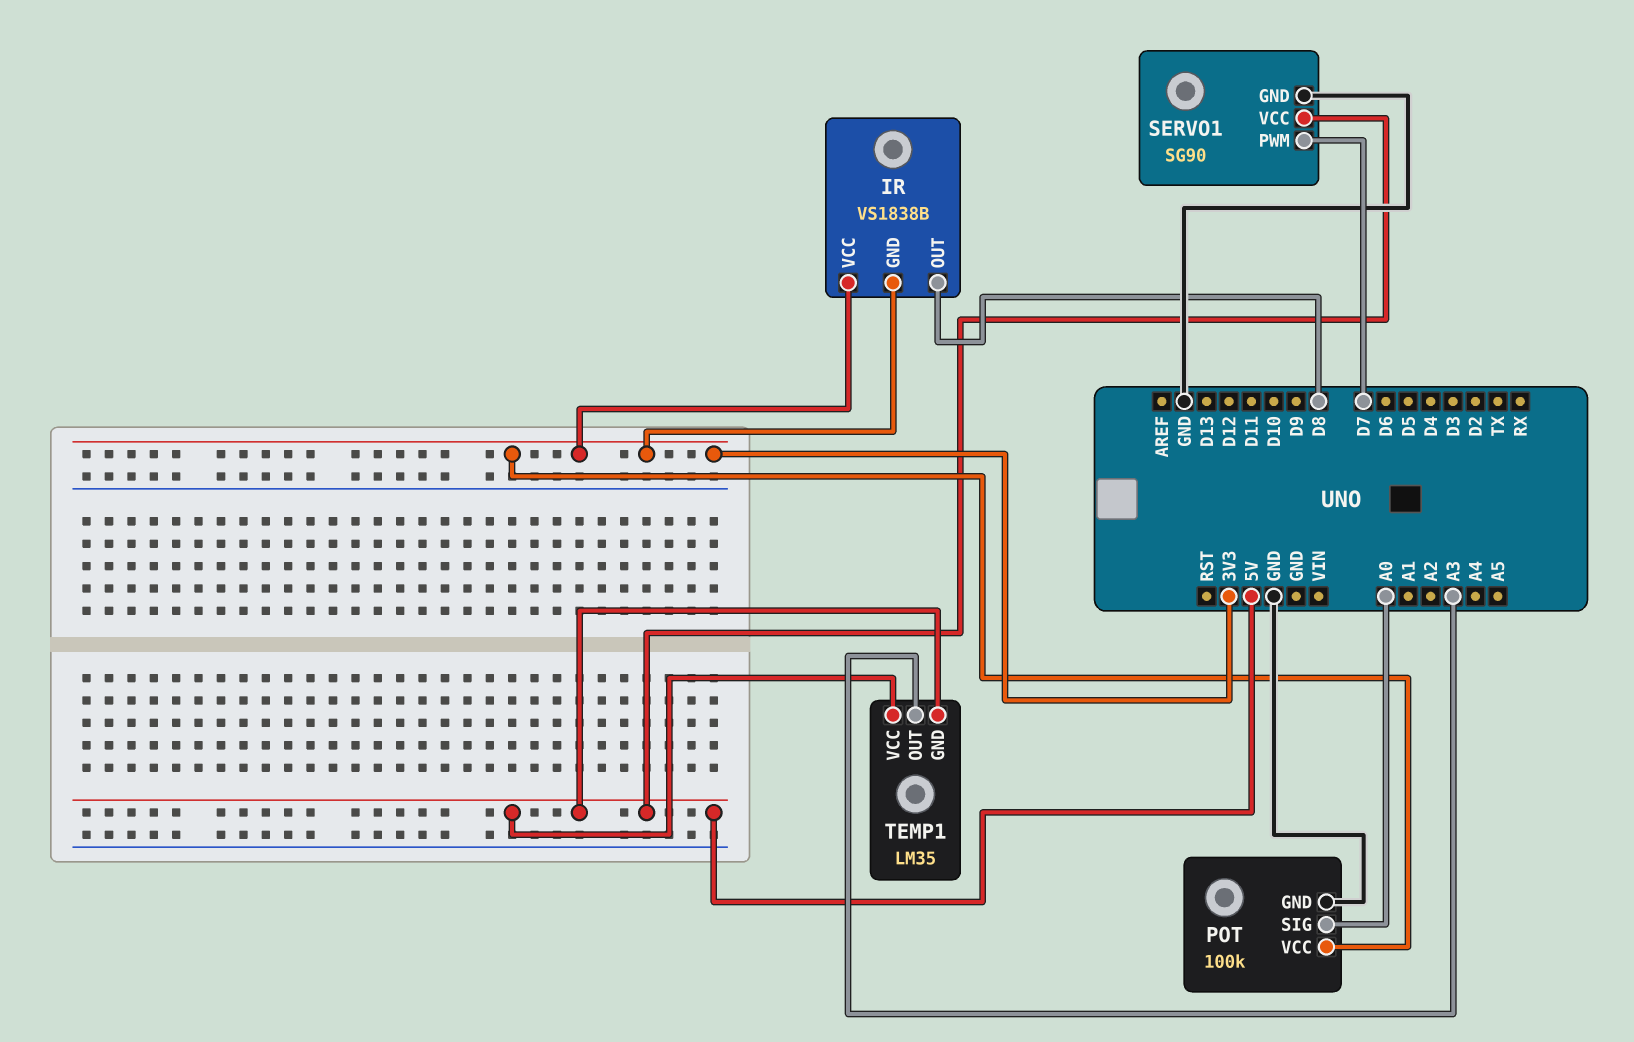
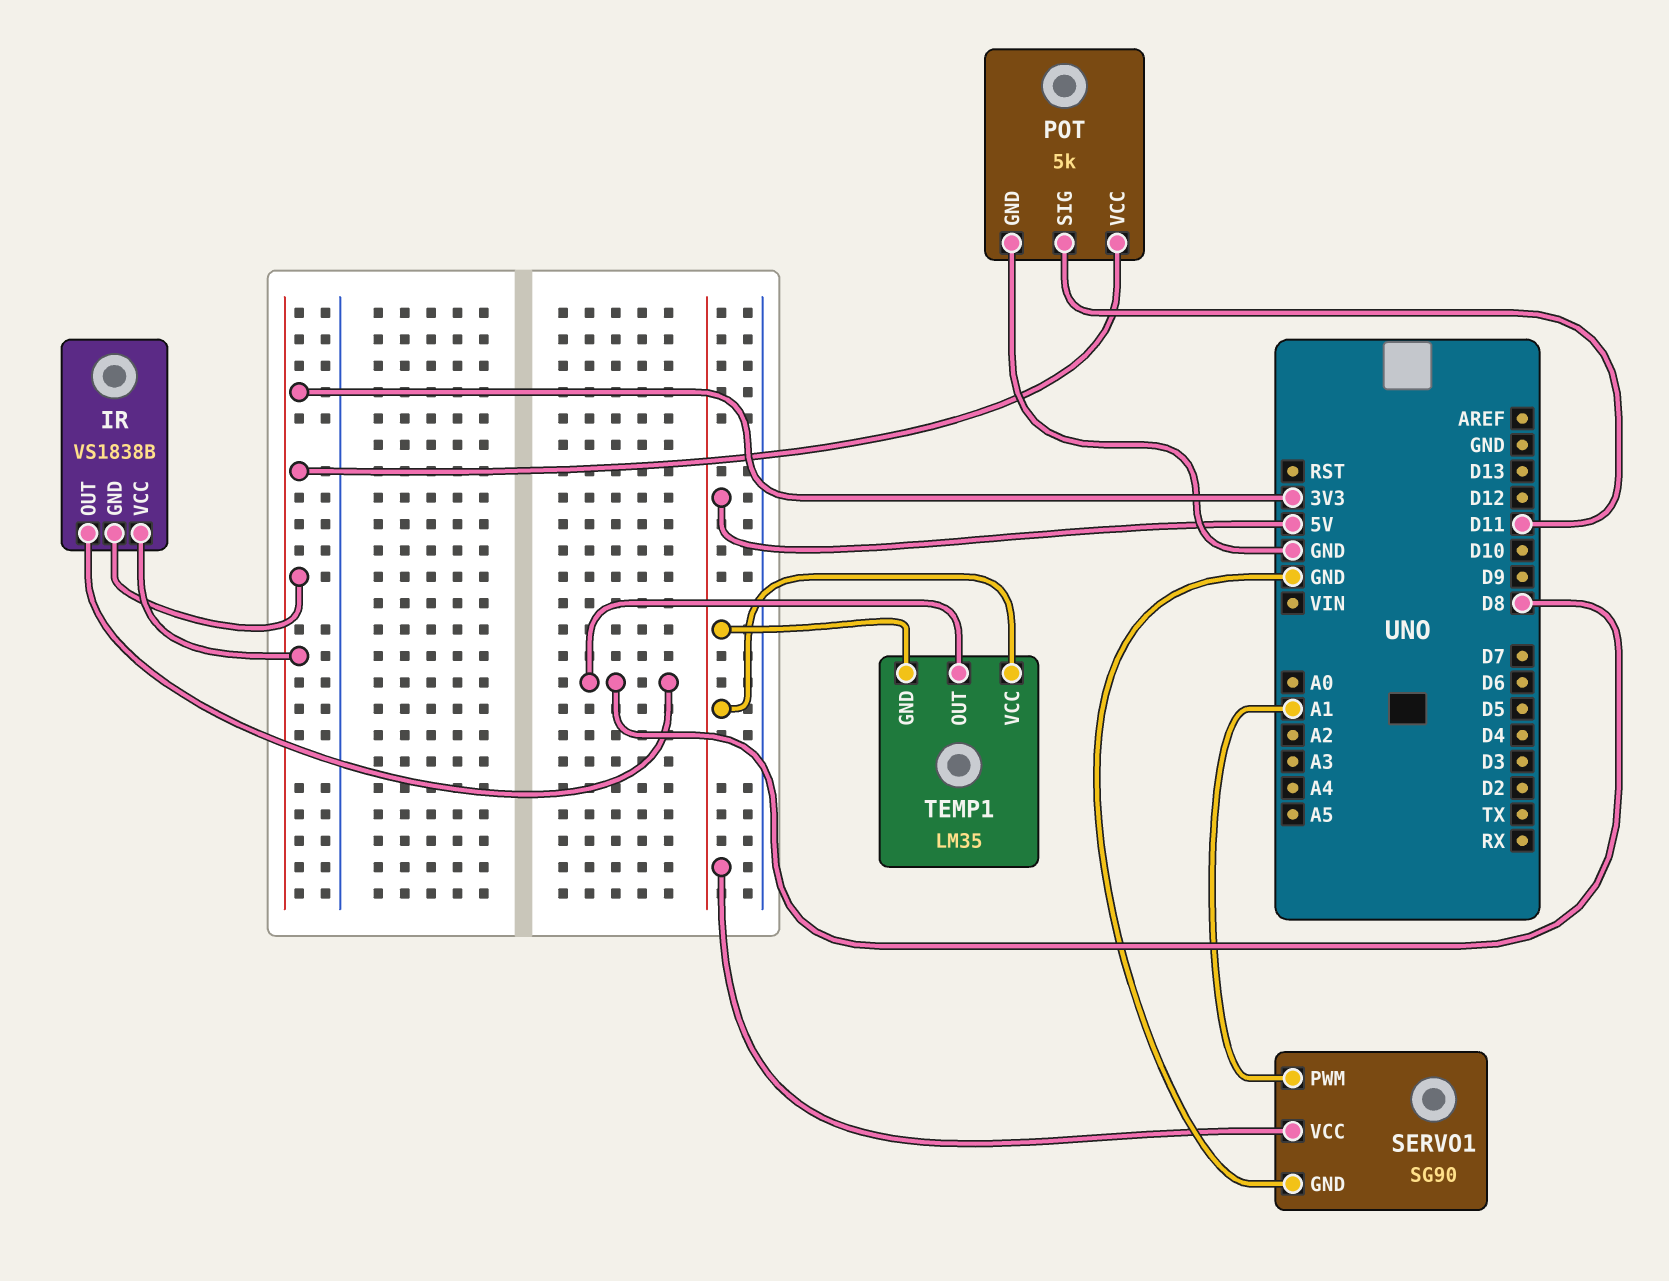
POT: 100k -> 5k
POT pin SIG: A0 -> D11
SERVO1 pin PWM: D7 -> A1
TEMP1 pin OUT: A3 -> D8

